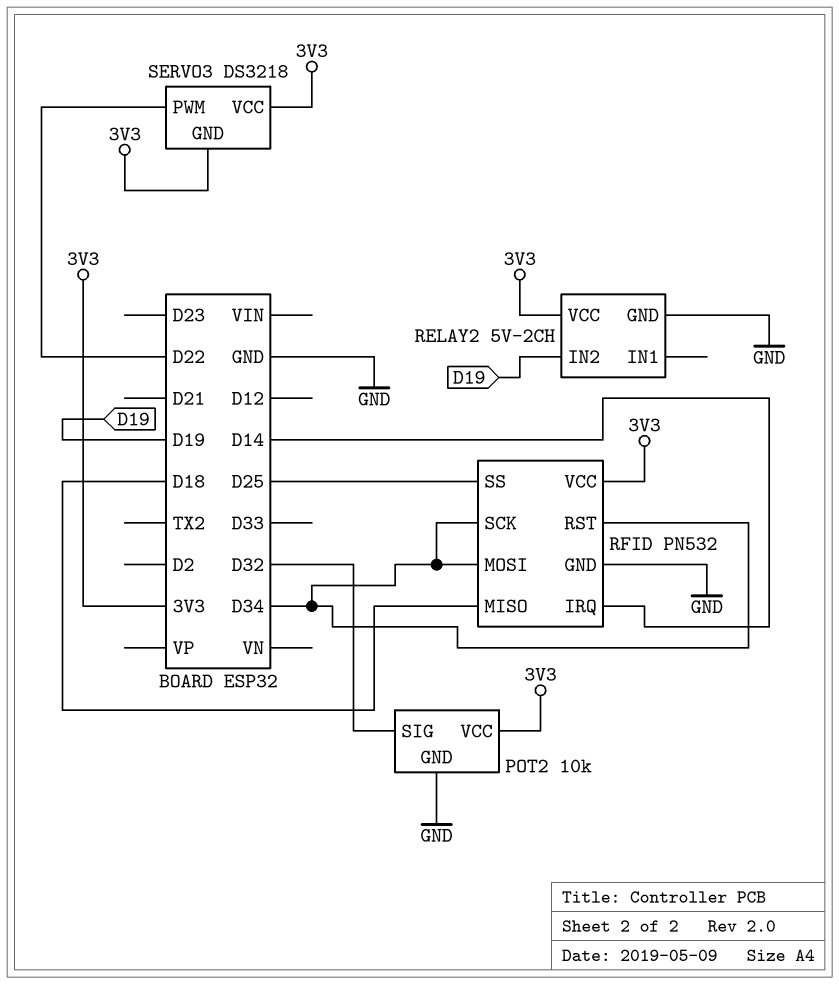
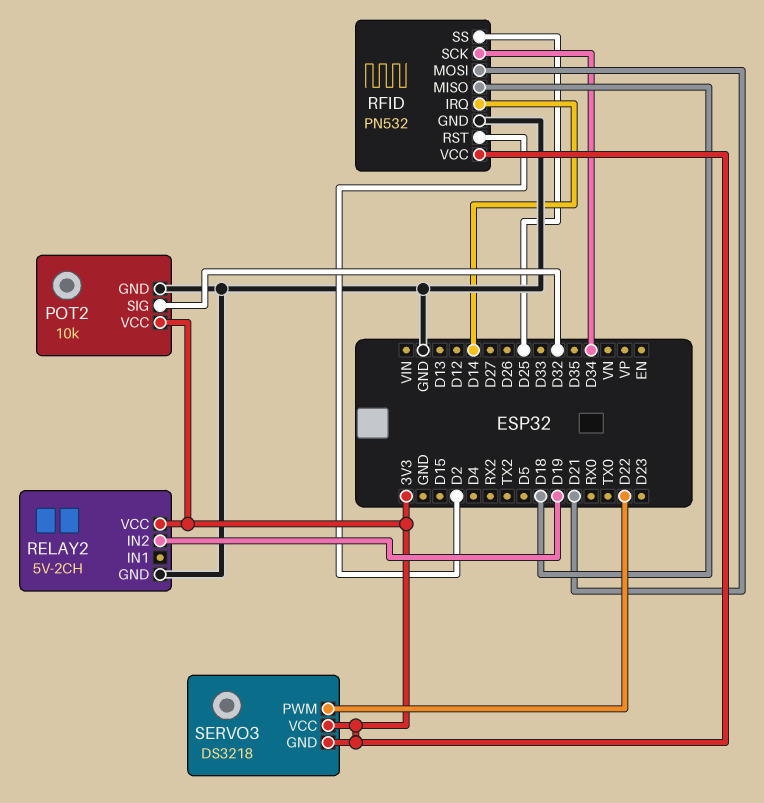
RFID pin MOSI: D34 -> D21
RFID pin RST: D34 -> D2

